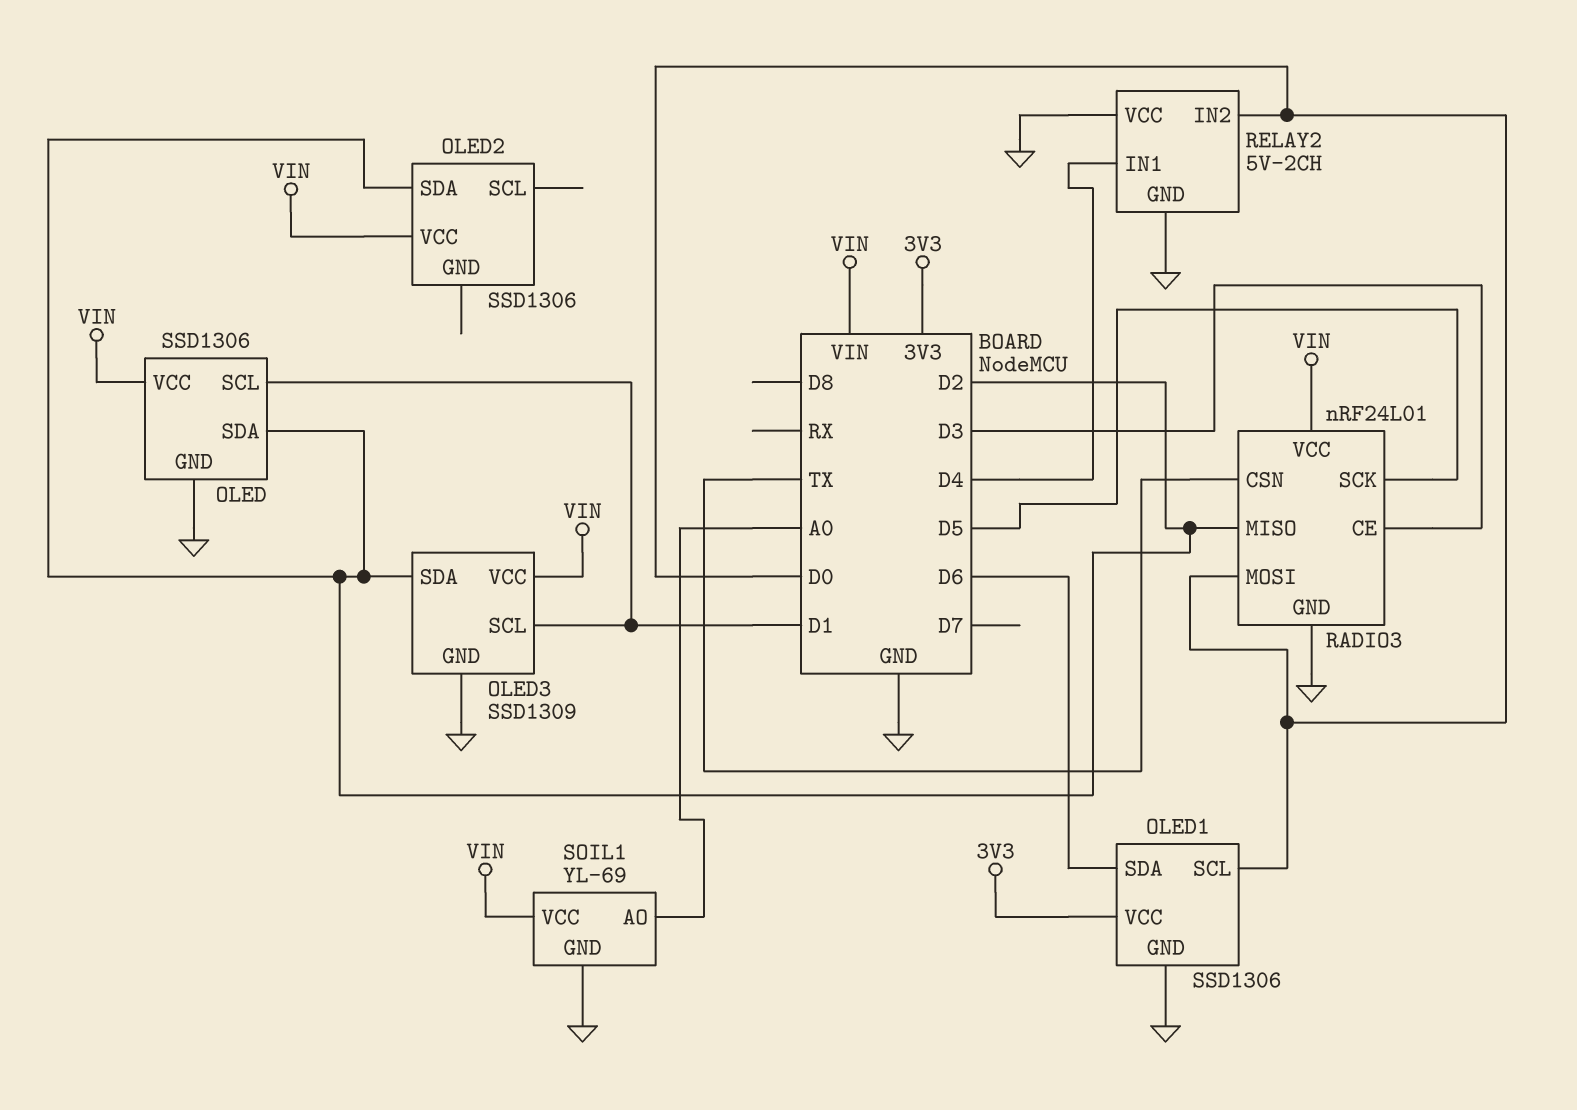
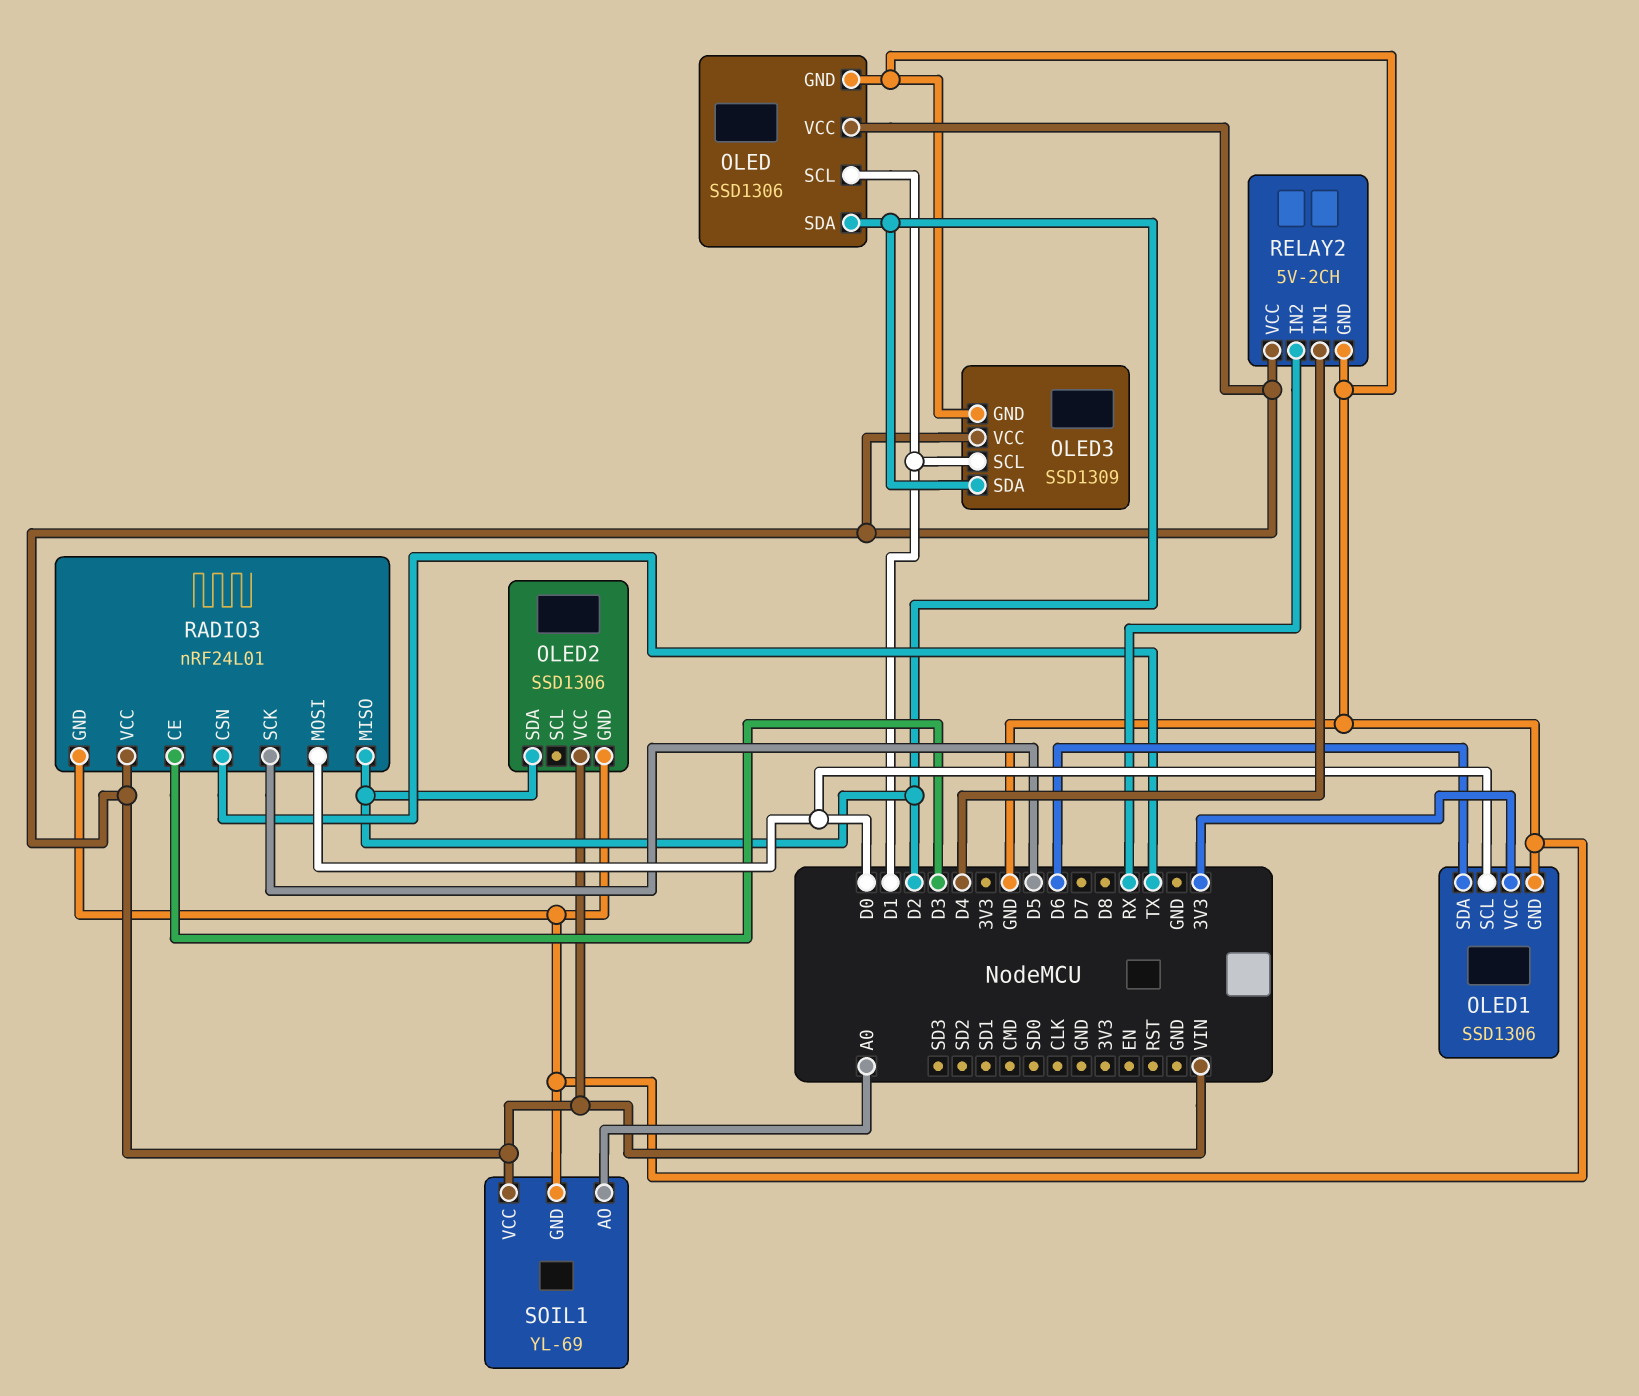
OLED2 pin GND: none -> GND
RELAY2 pin IN2: D0 -> RX
RELAY2 pin VCC: GND -> VIN

